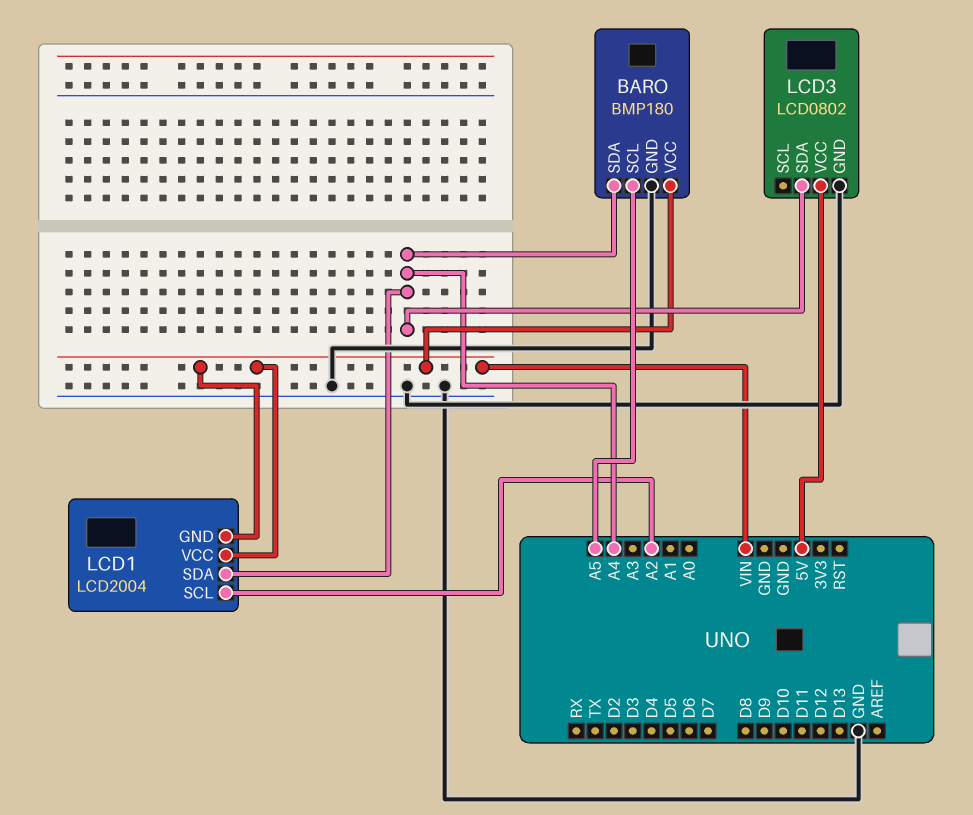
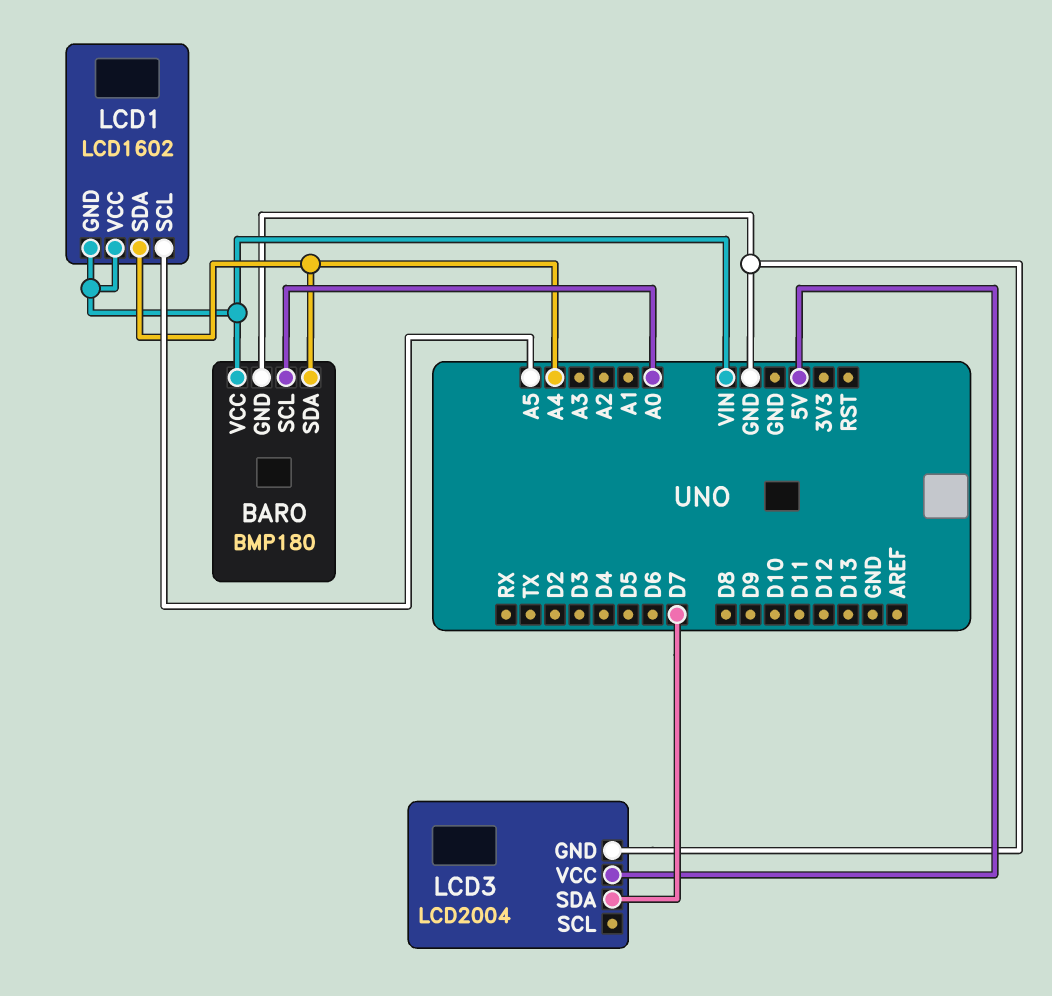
BARO pin SCL: A5 -> A0
LCD1: LCD2004 -> LCD1602
LCD1 pin SCL: A2 -> A5
LCD3: LCD0802 -> LCD2004
LCD3 pin SDA: A4 -> D7

